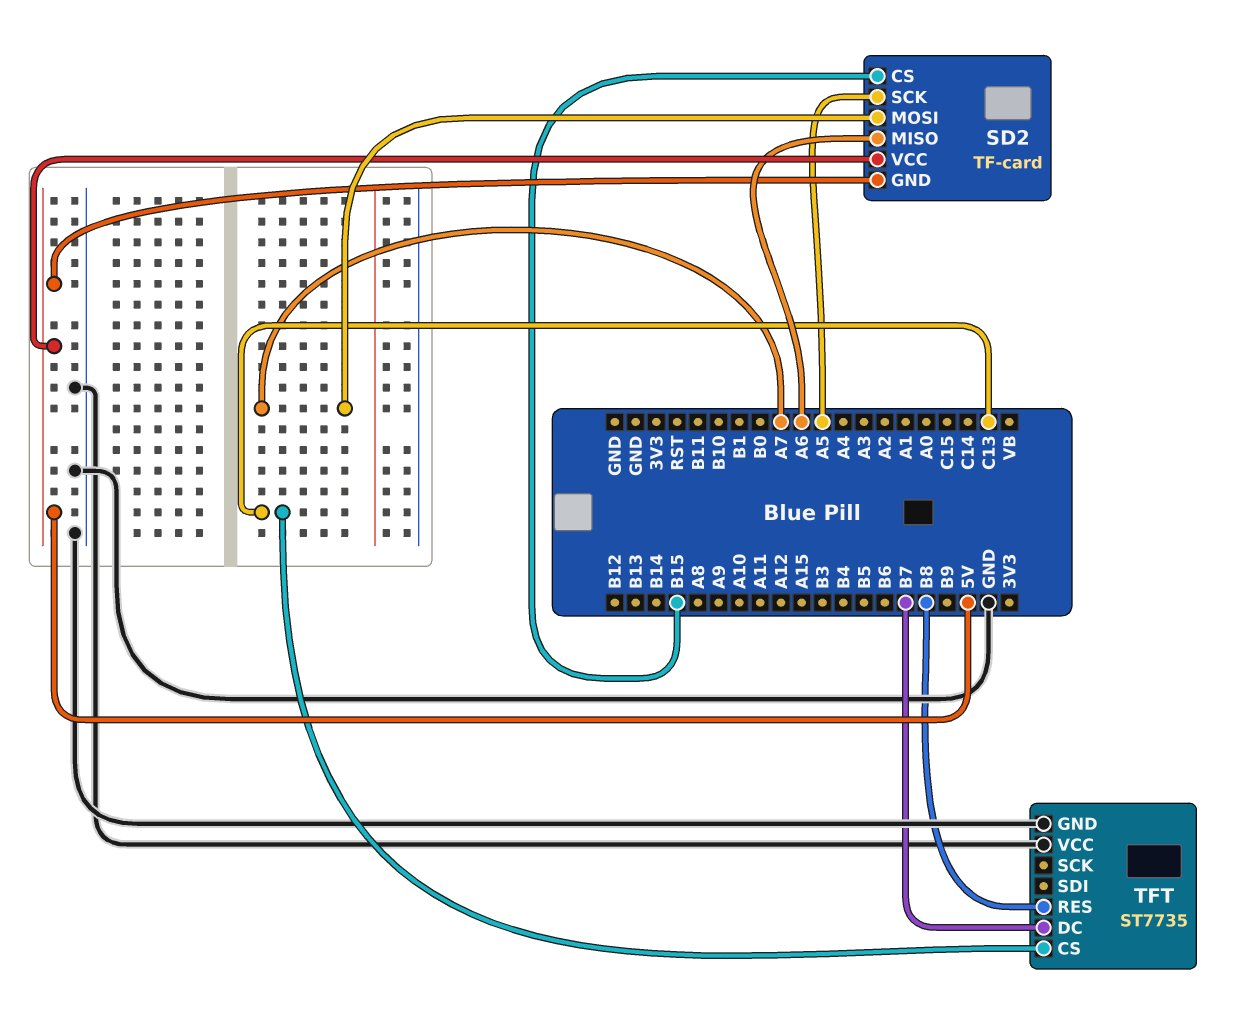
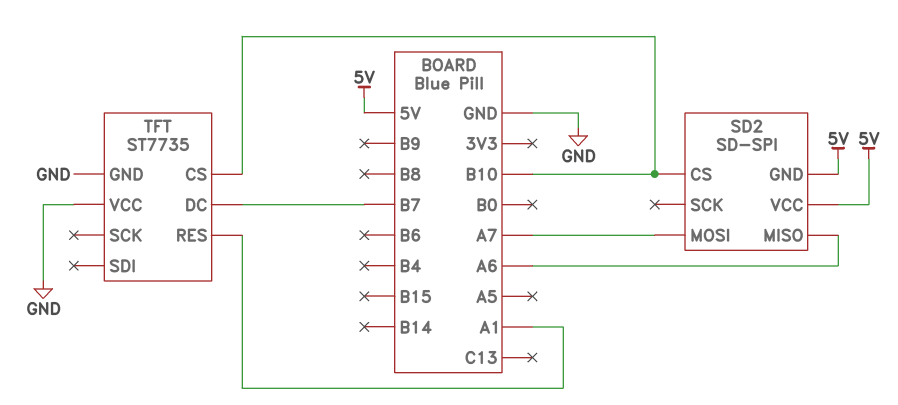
SD2: TF-card -> SD-SPI
SD2 pin CS: B15 -> B10
SD2 pin SCK: A5 -> none
TFT pin CS: C13 -> B10
TFT pin RES: B8 -> A1

